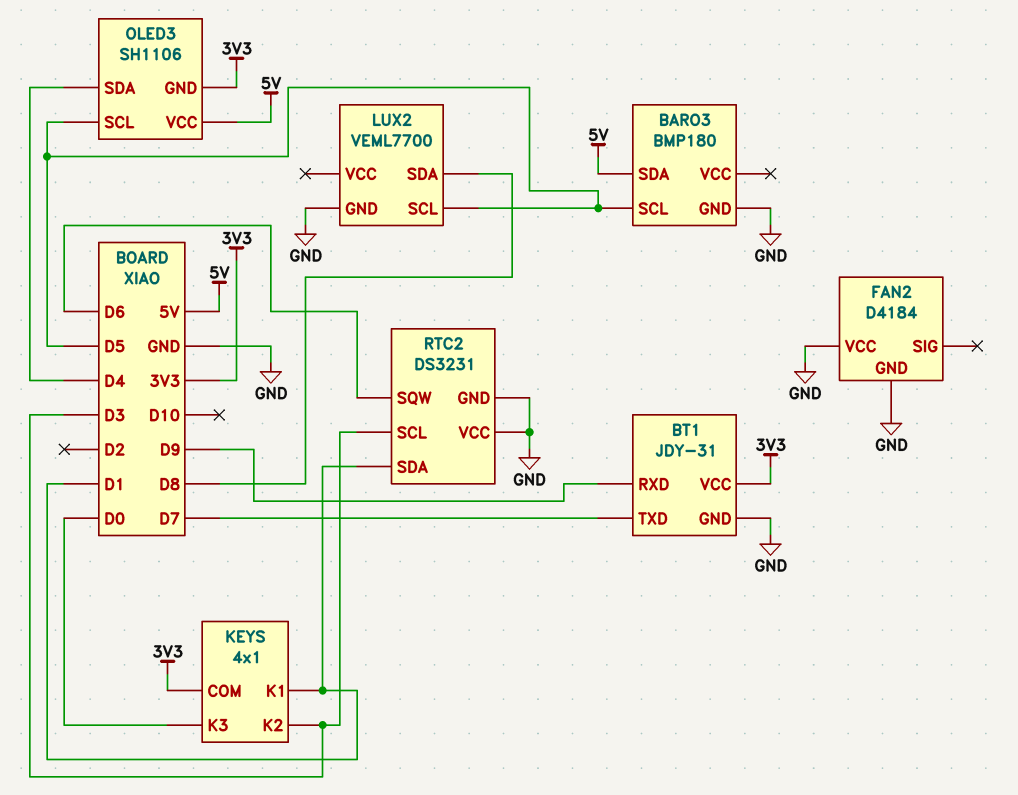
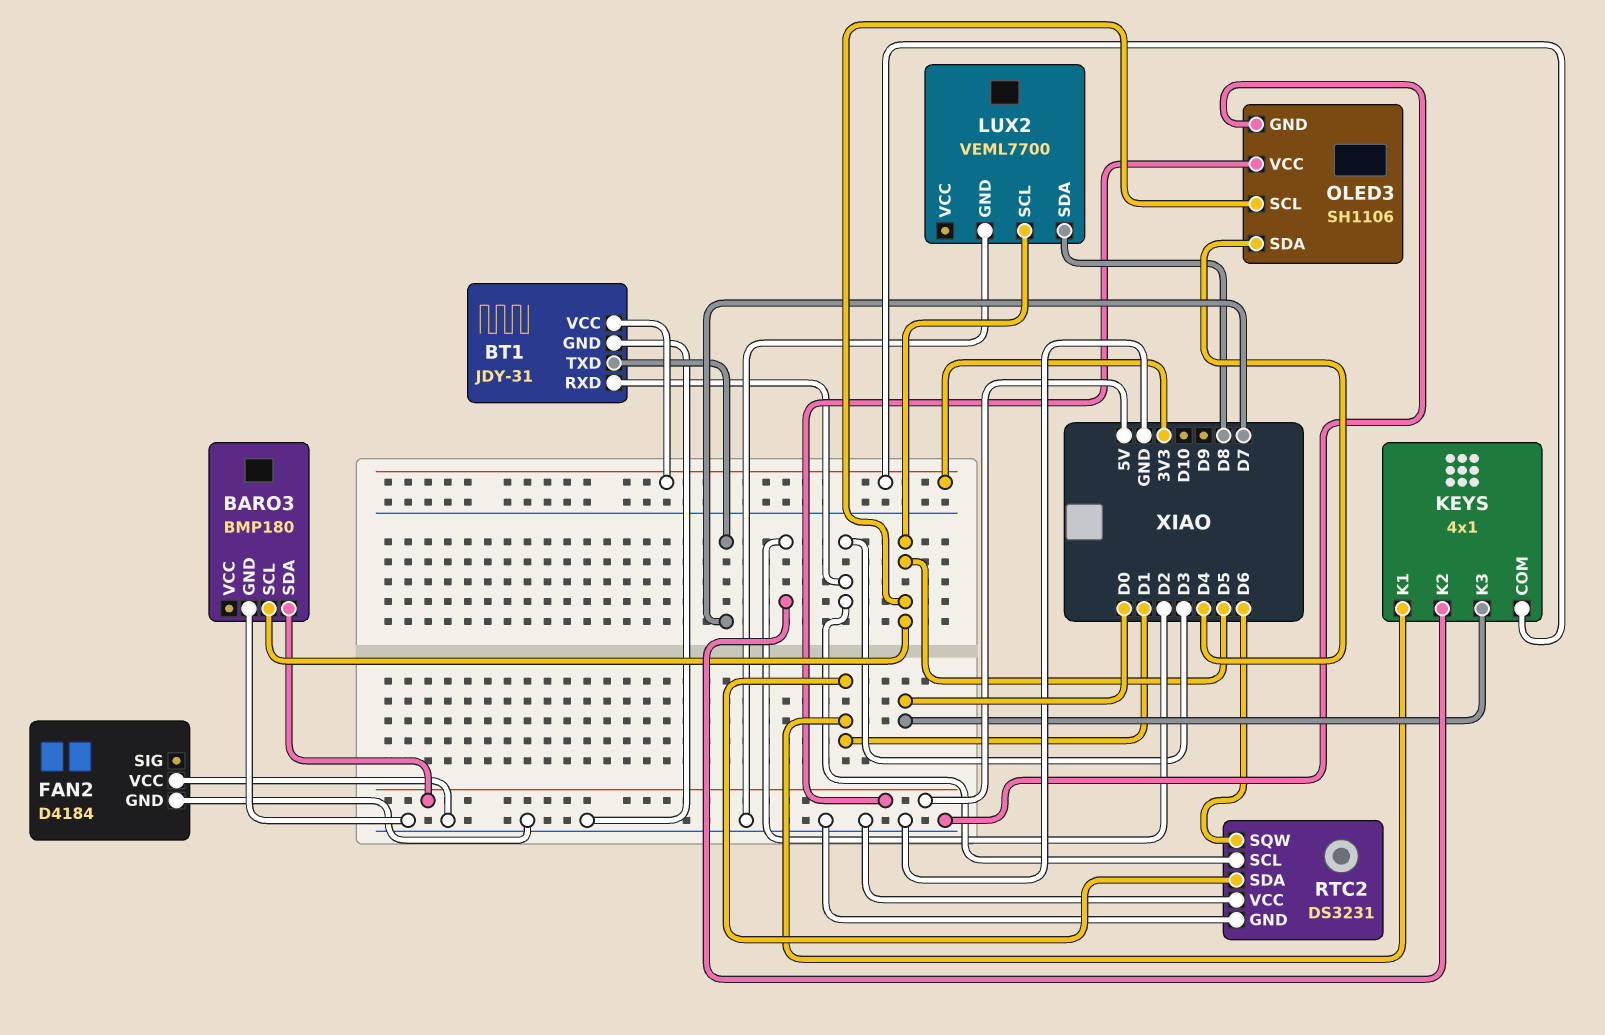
BT1 pin RXD: D9 -> D3
KEYS pin K2: D3 -> D2
OLED3 pin GND: 3V3 -> GND

